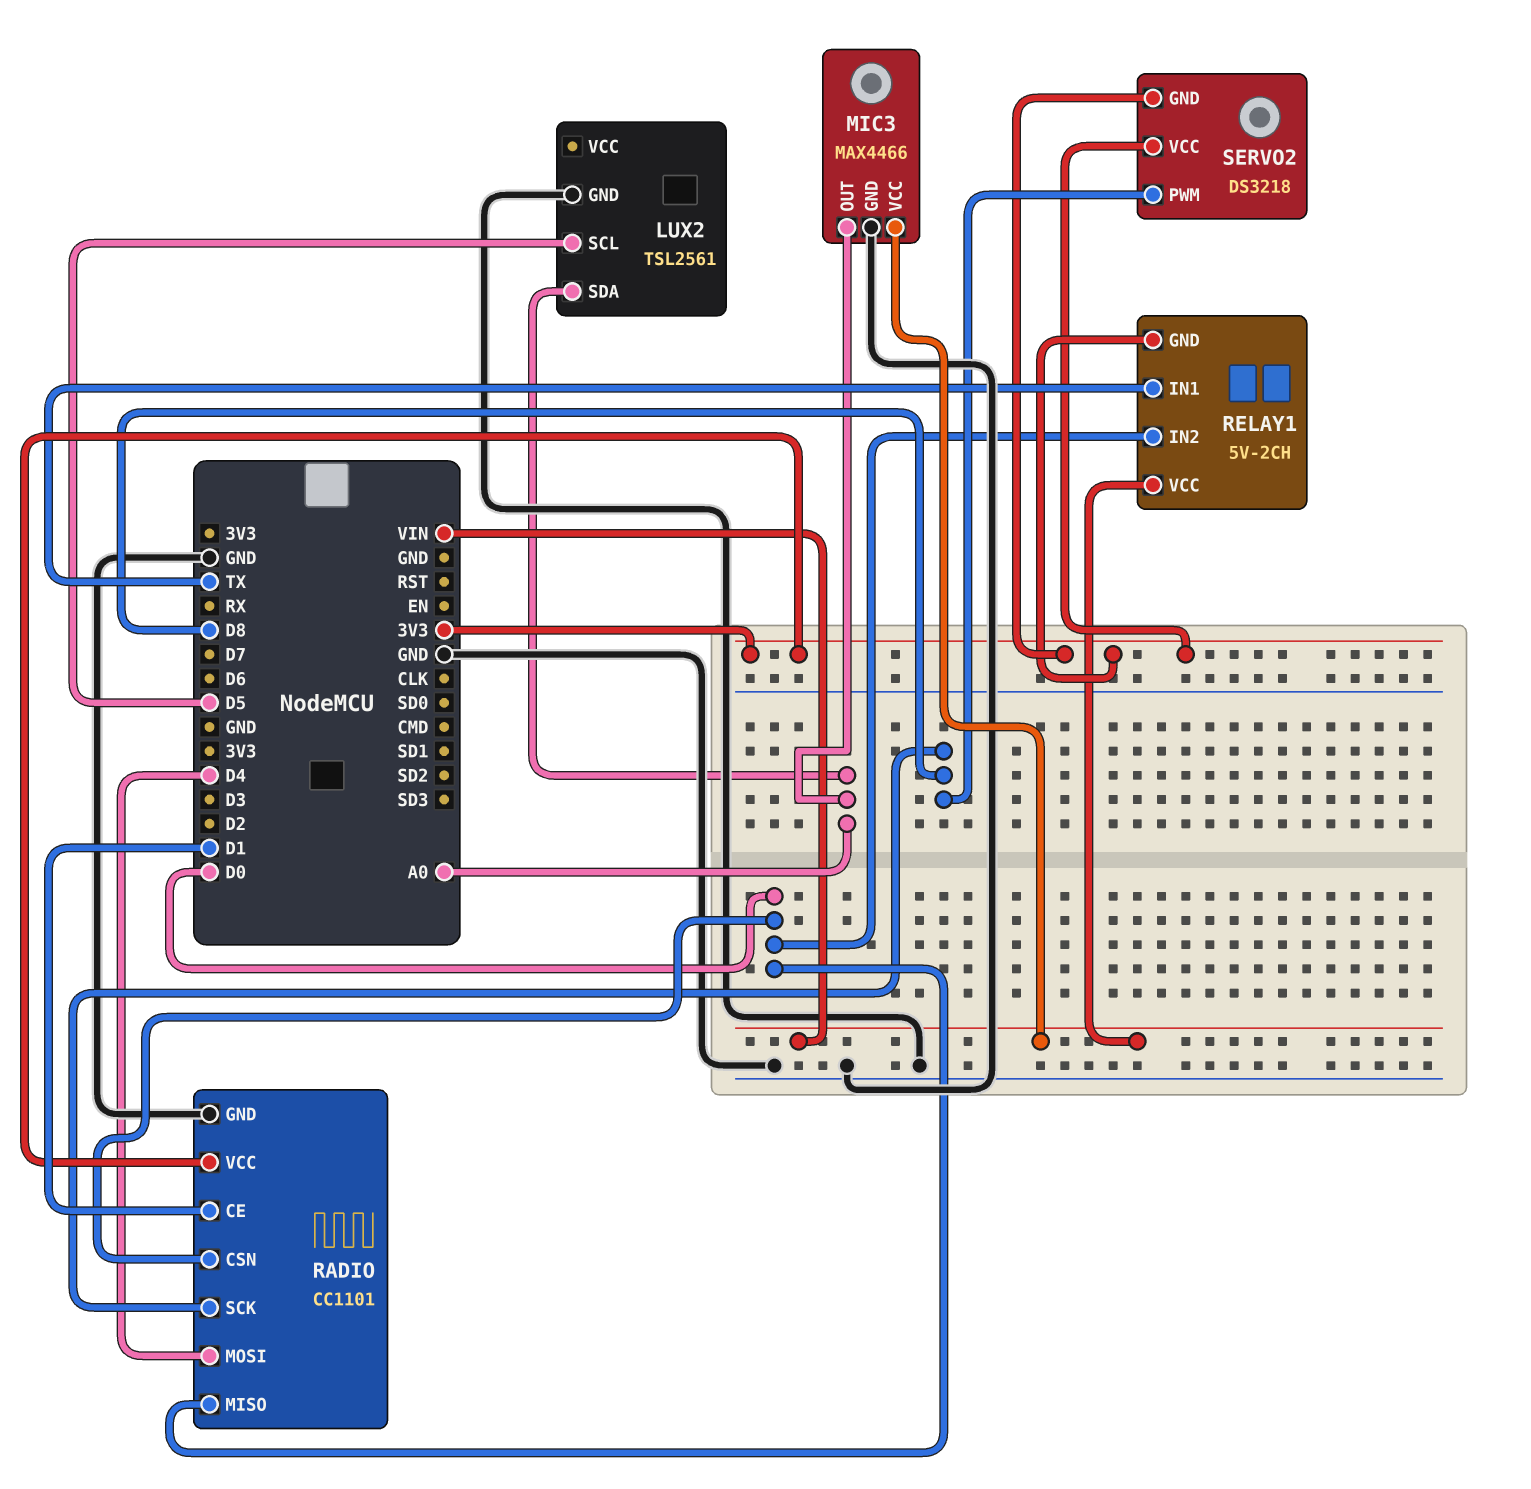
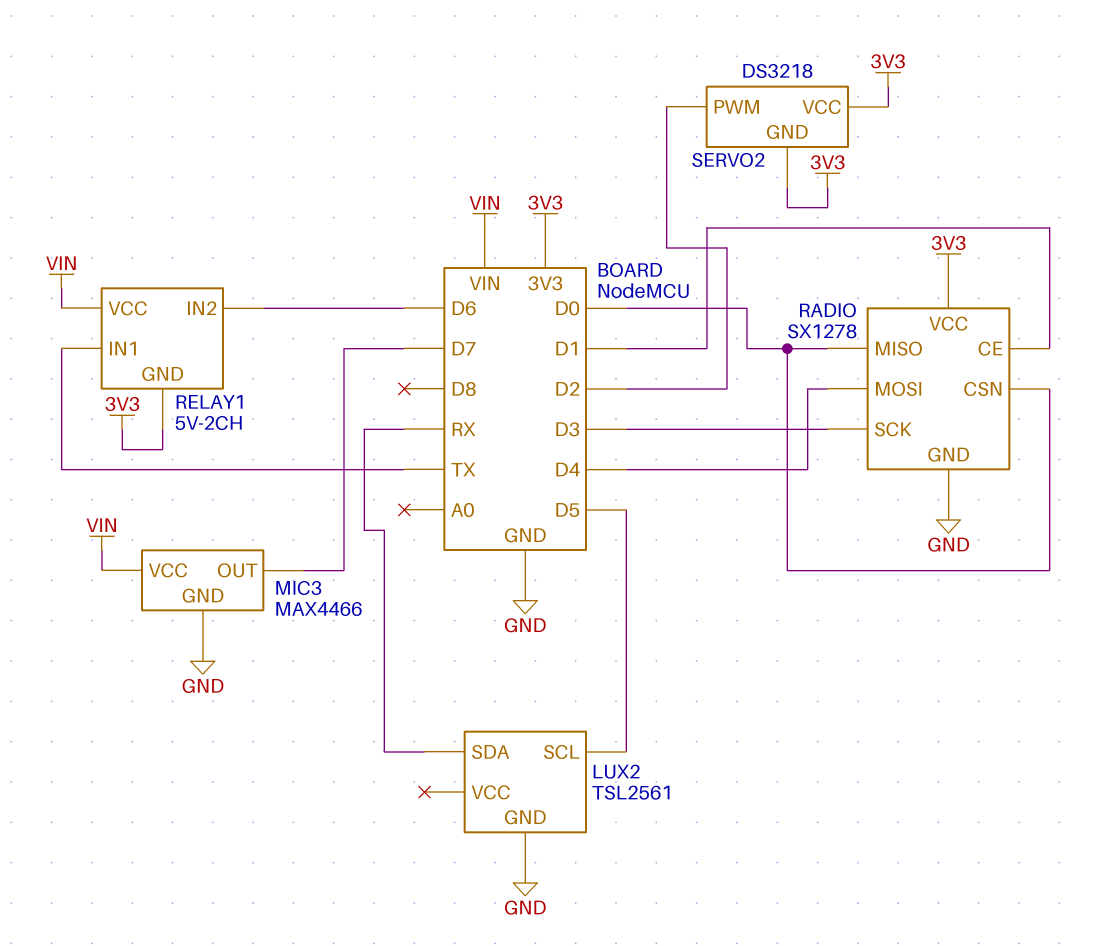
LUX2 pin SDA: A0 -> RX
MIC3 pin OUT: A0 -> D7
RADIO: CC1101 -> SX1278
RADIO pin SCK: D8 -> D3
RELAY1 pin IN2: D0 -> D6
SERVO2 pin PWM: D8 -> D2

